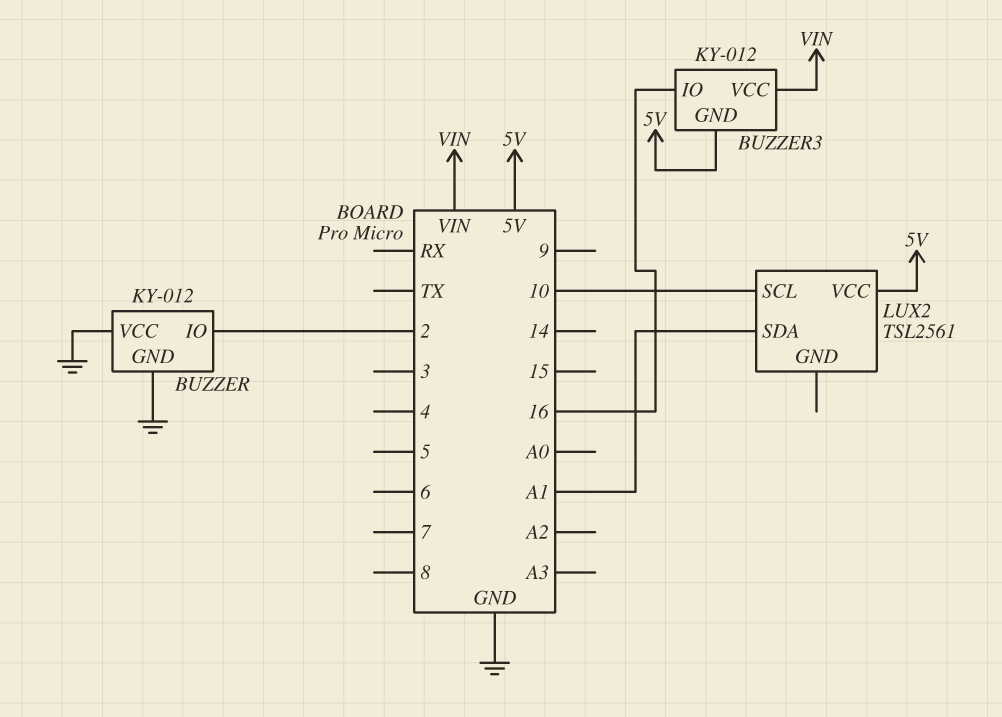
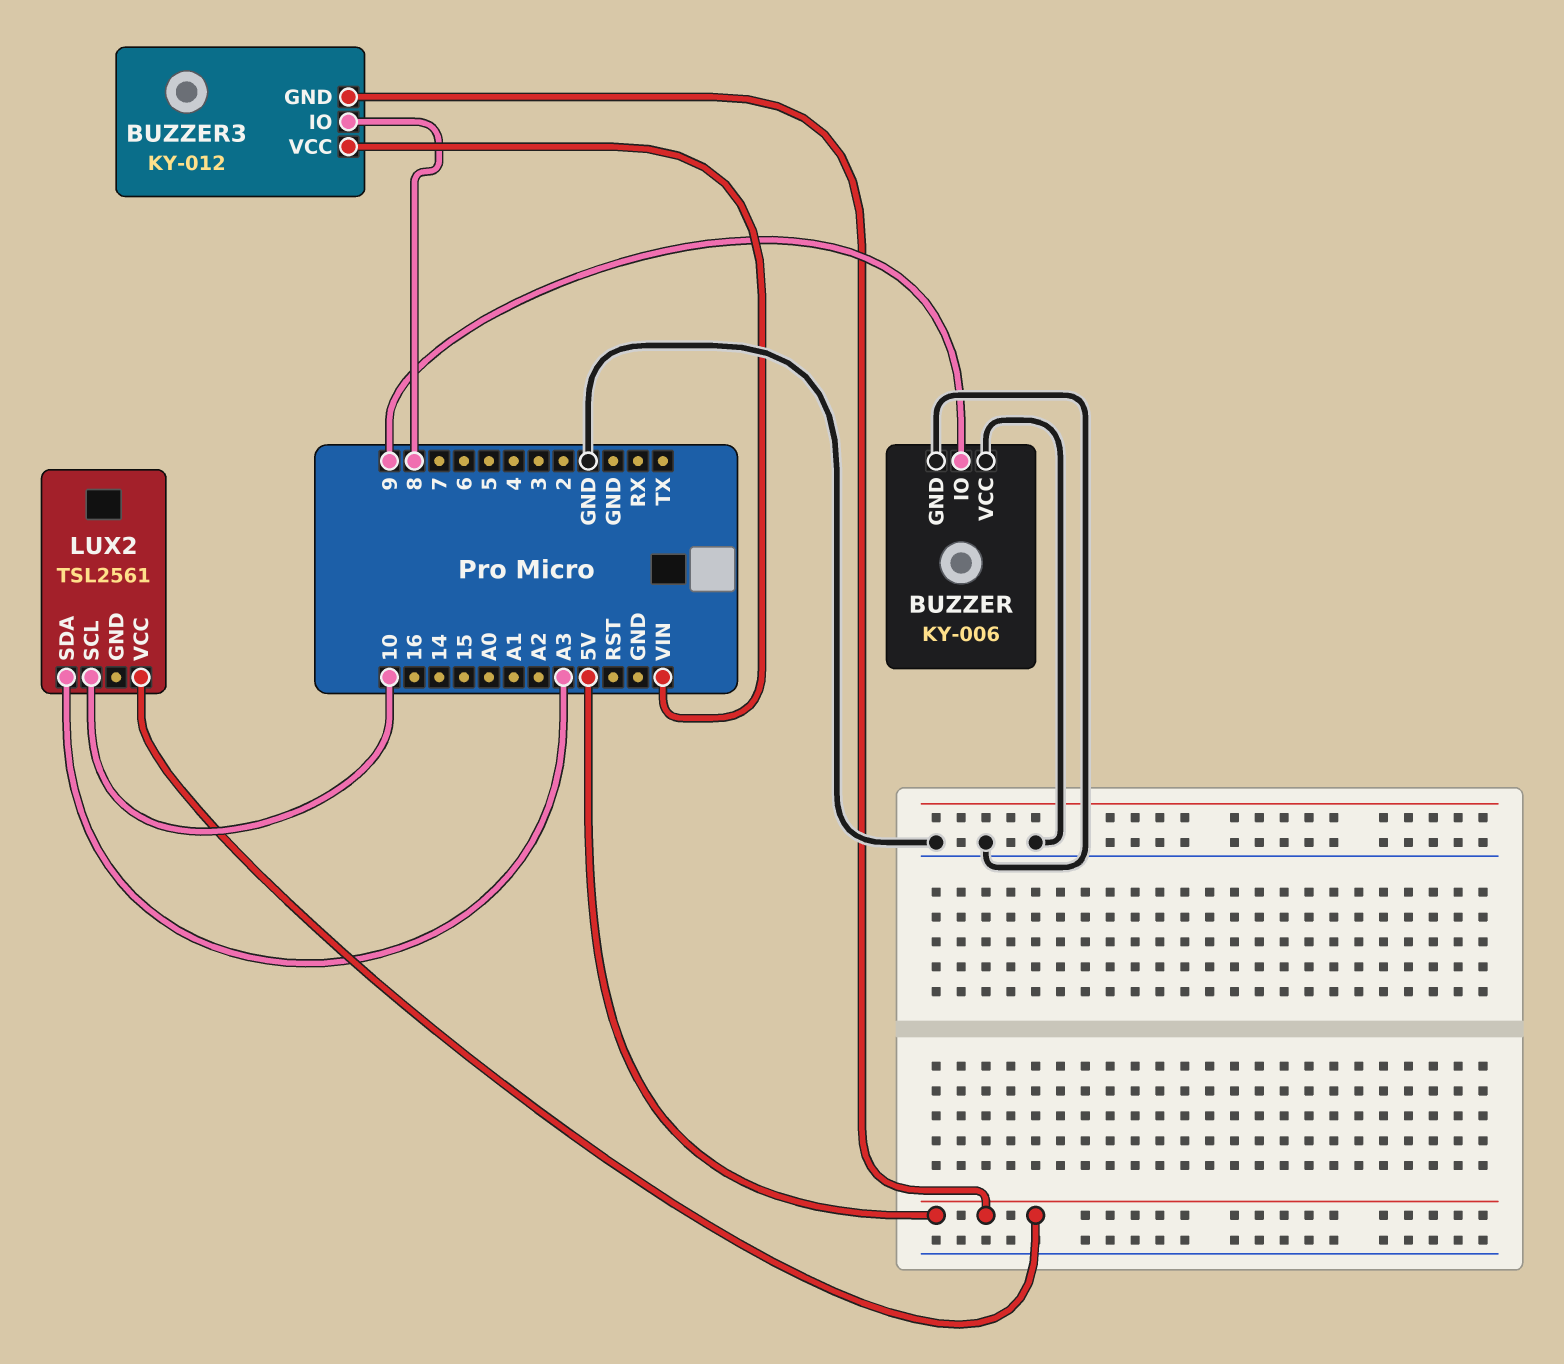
BUZZER: KY-012 -> KY-006
BUZZER pin IO: 2 -> 9
BUZZER3 pin IO: 16 -> 8
LUX2 pin SDA: A1 -> A3

